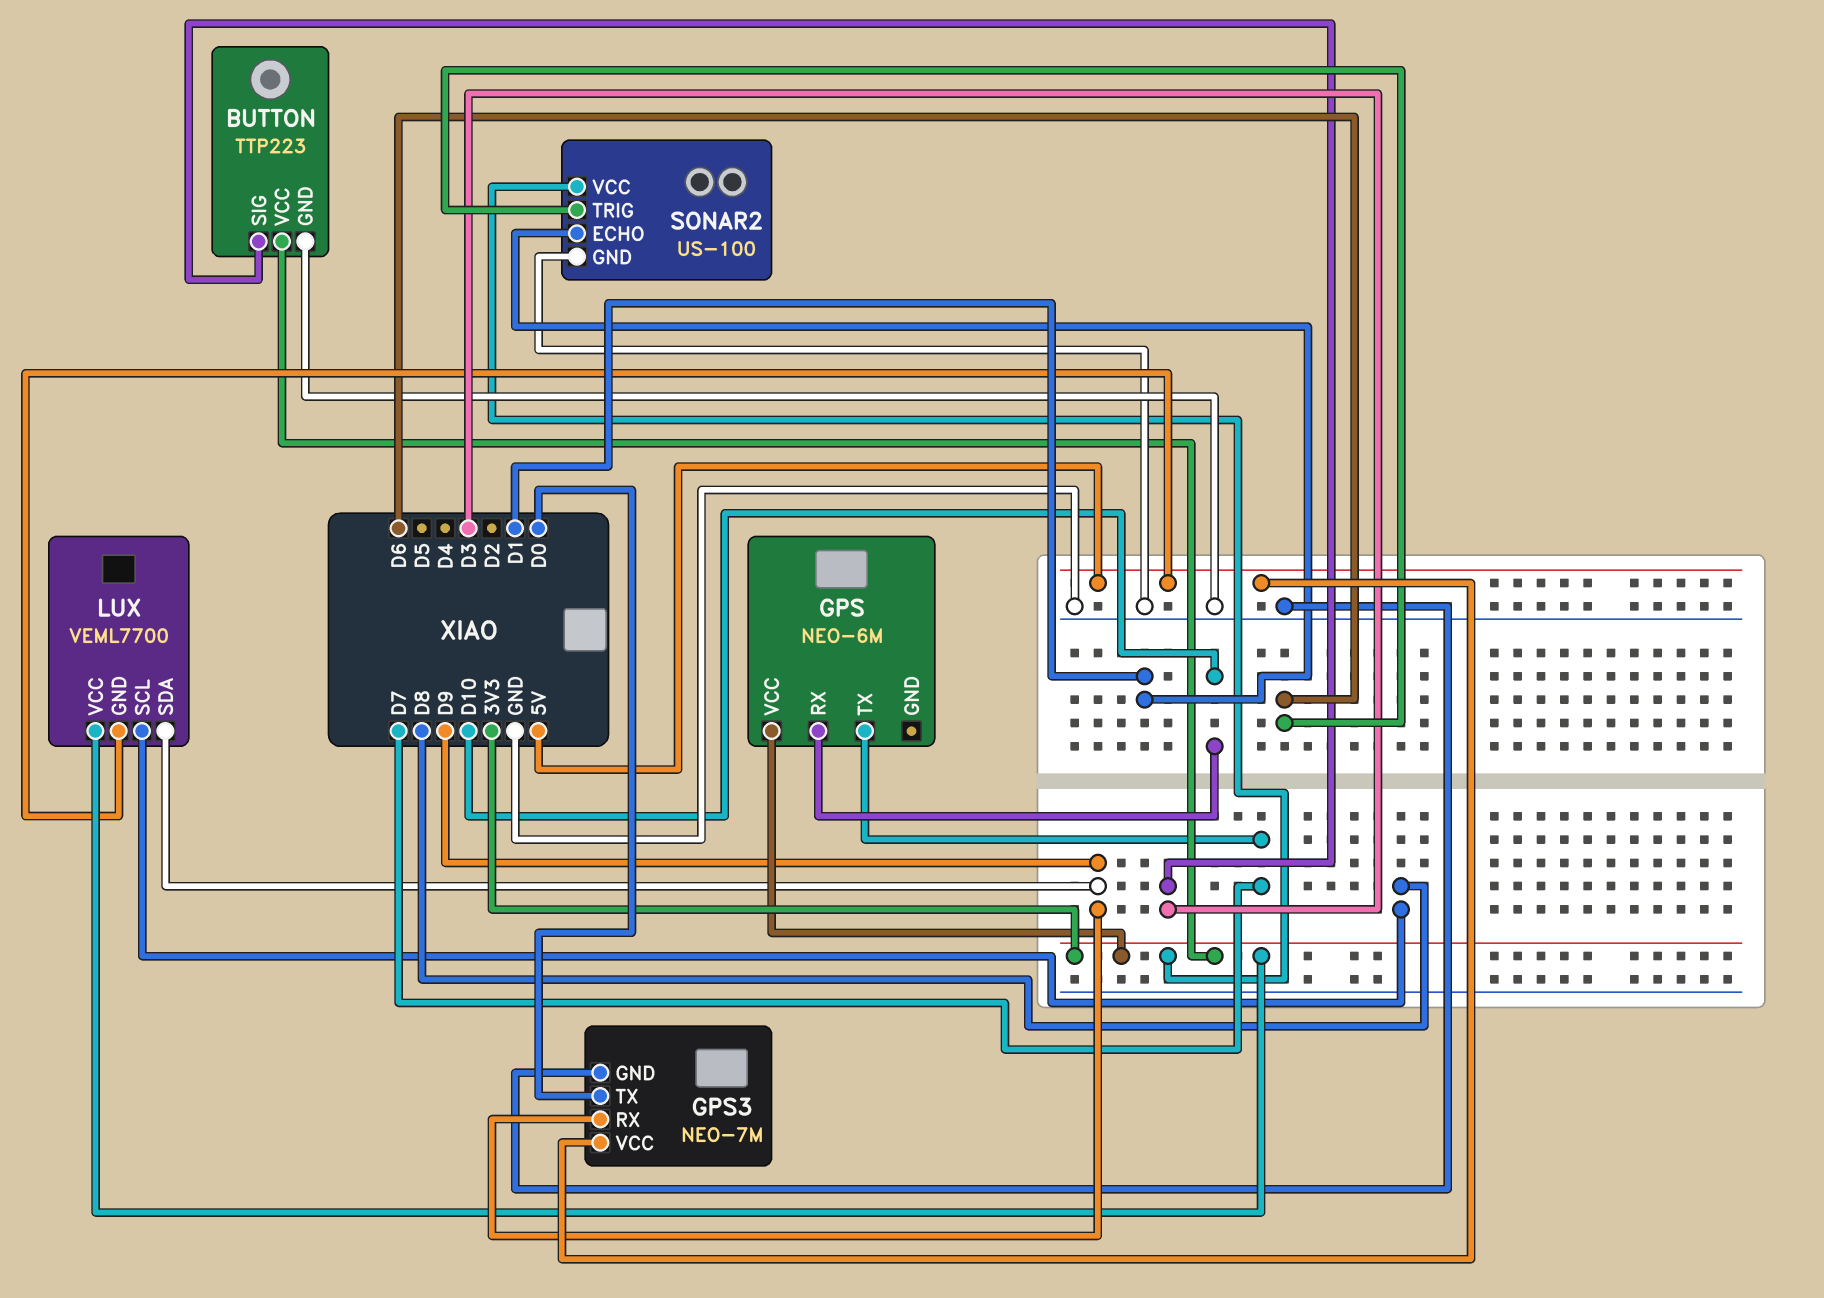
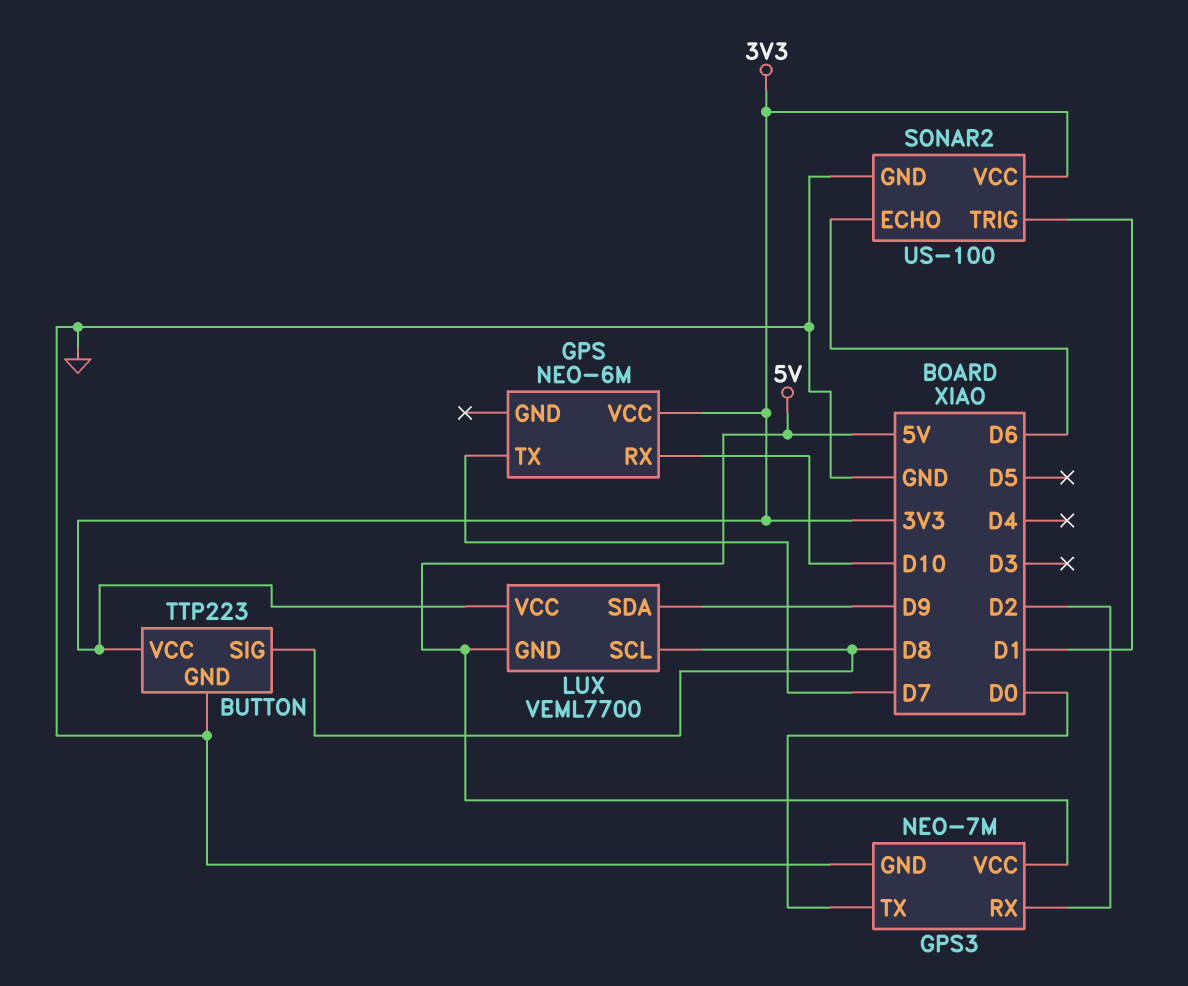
BUTTON pin SIG: D3 -> D8
GPS3 pin RX: D9 -> D2
SONAR2 pin ECHO: D1 -> D6
SONAR2 pin TRIG: D6 -> D1

